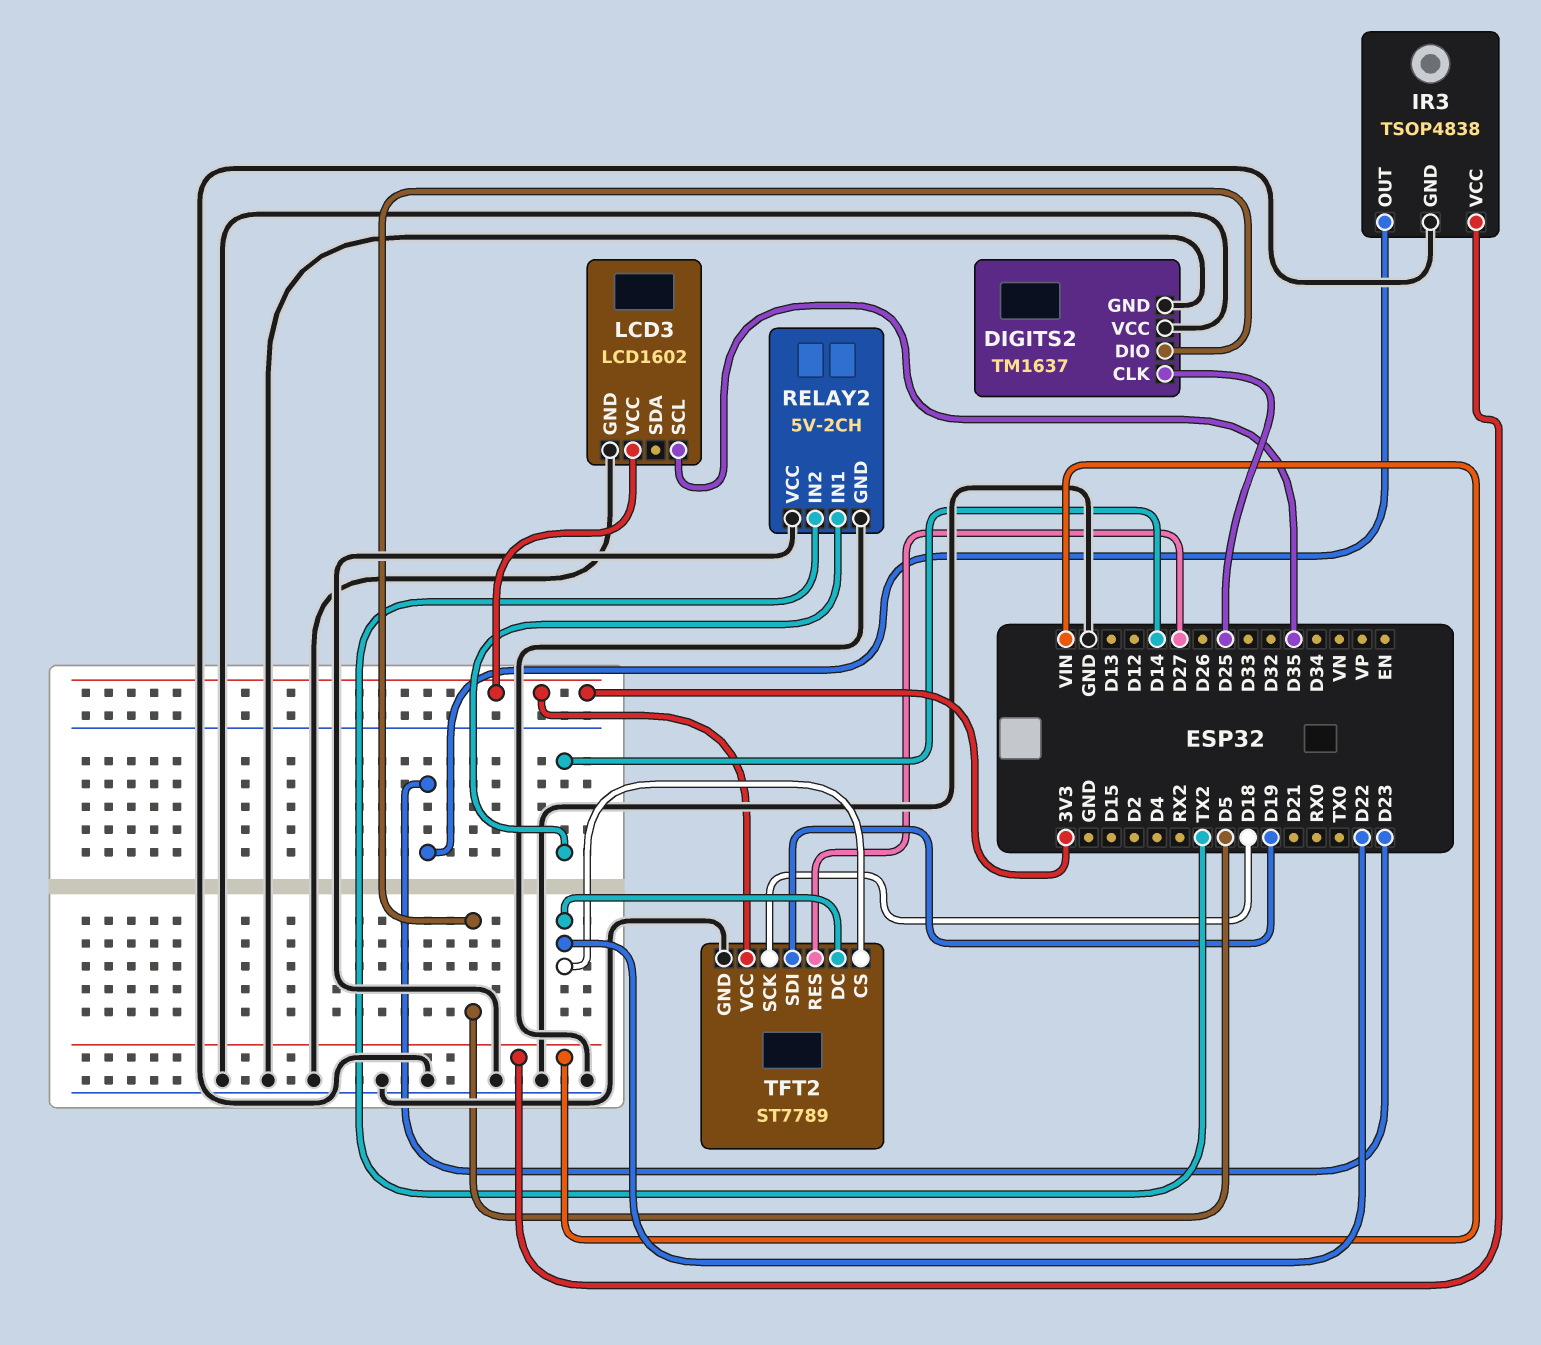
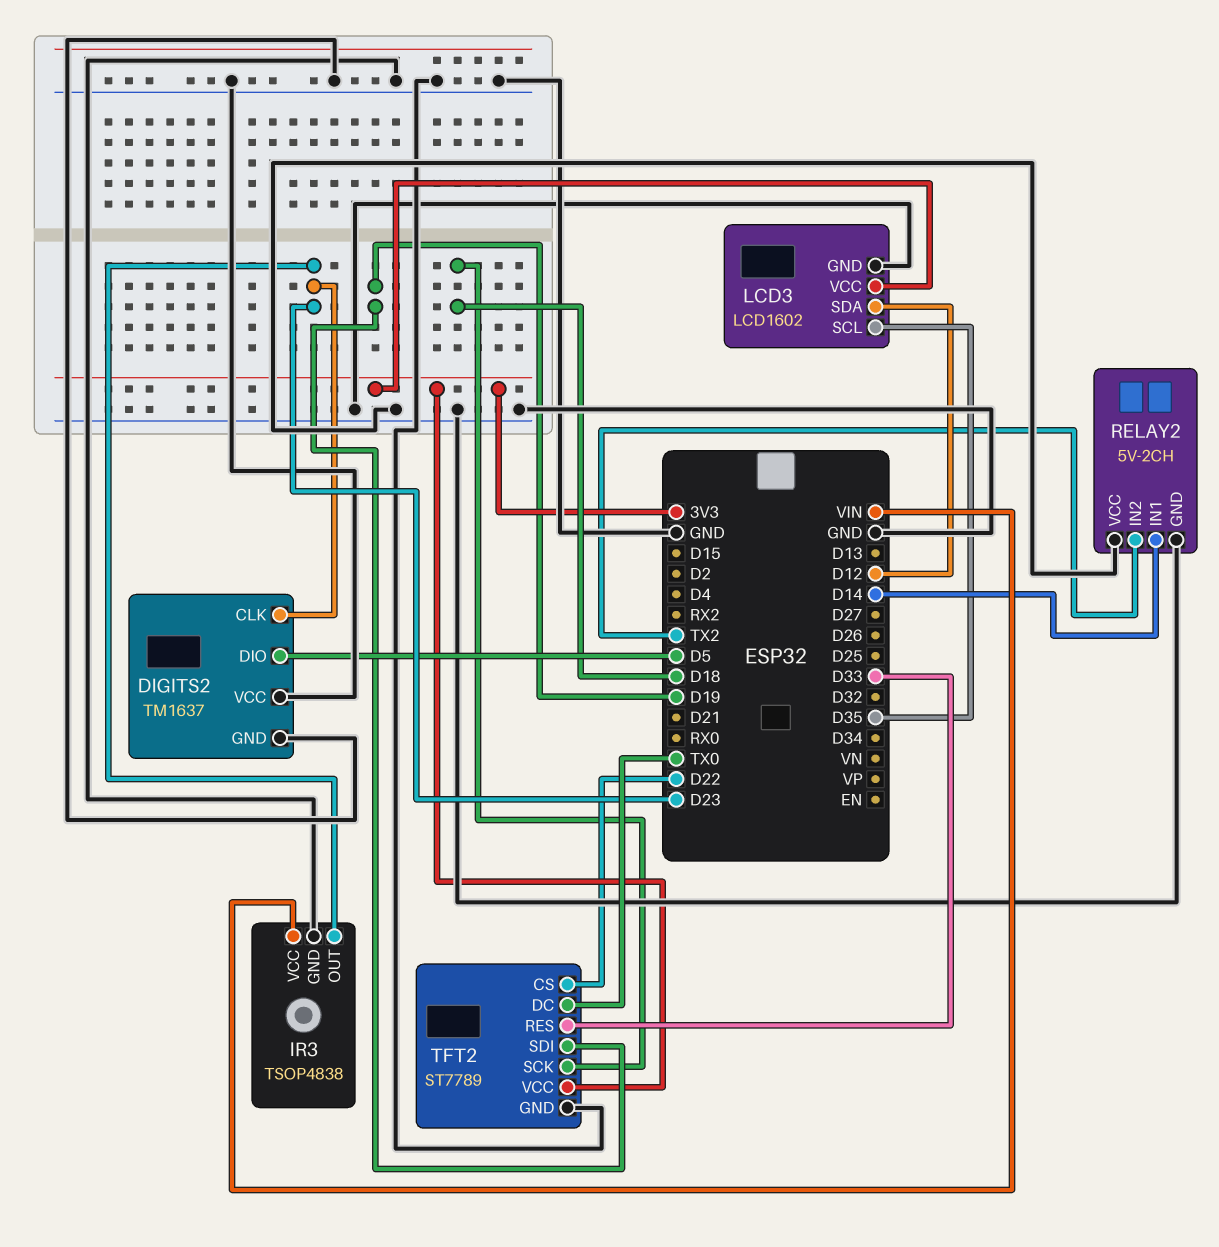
DIGITS2 pin CLK: D25 -> D23
LCD3 pin SDA: none -> D12
TFT2 pin DC: D22 -> TX0
TFT2 pin RES: D27 -> D33

